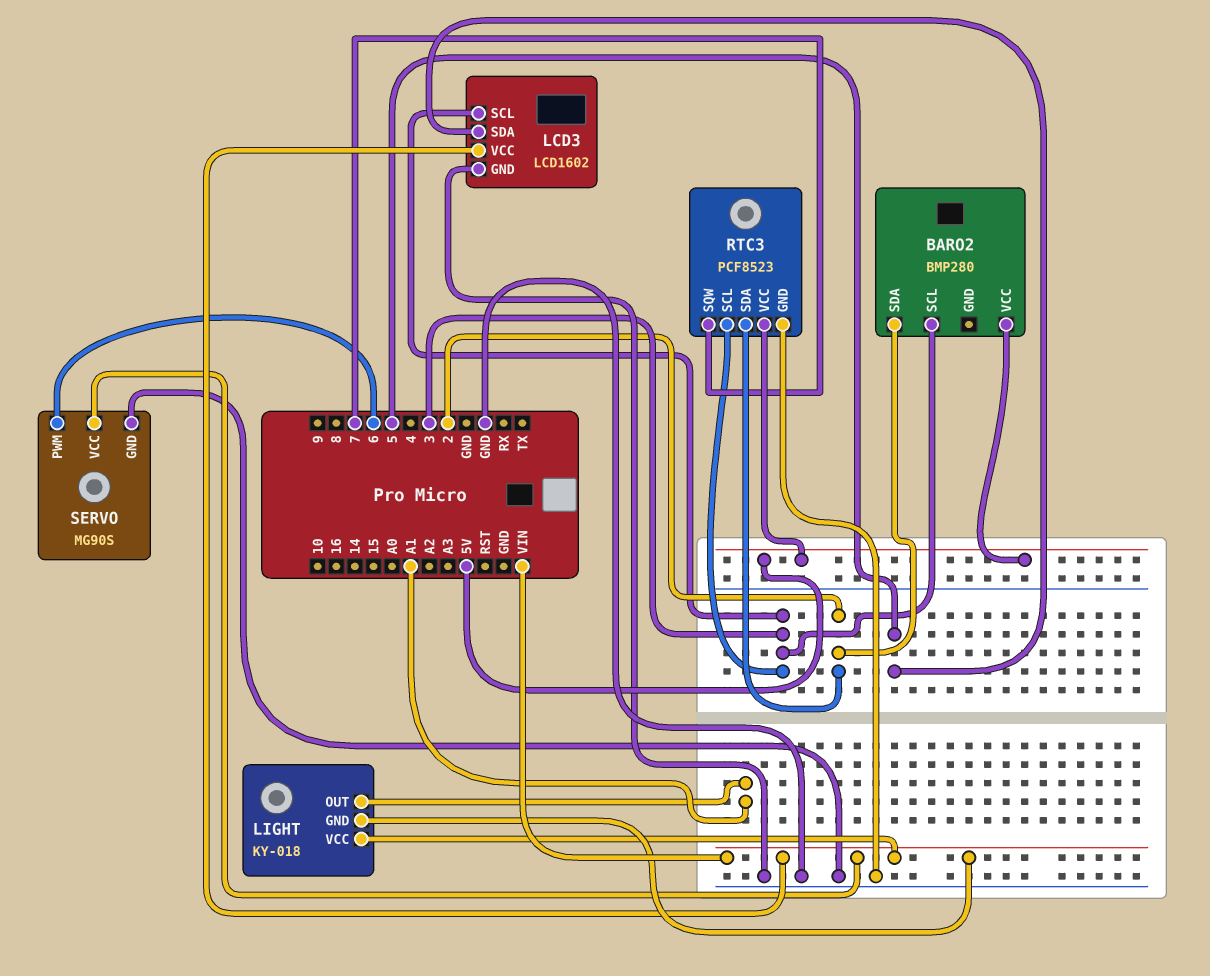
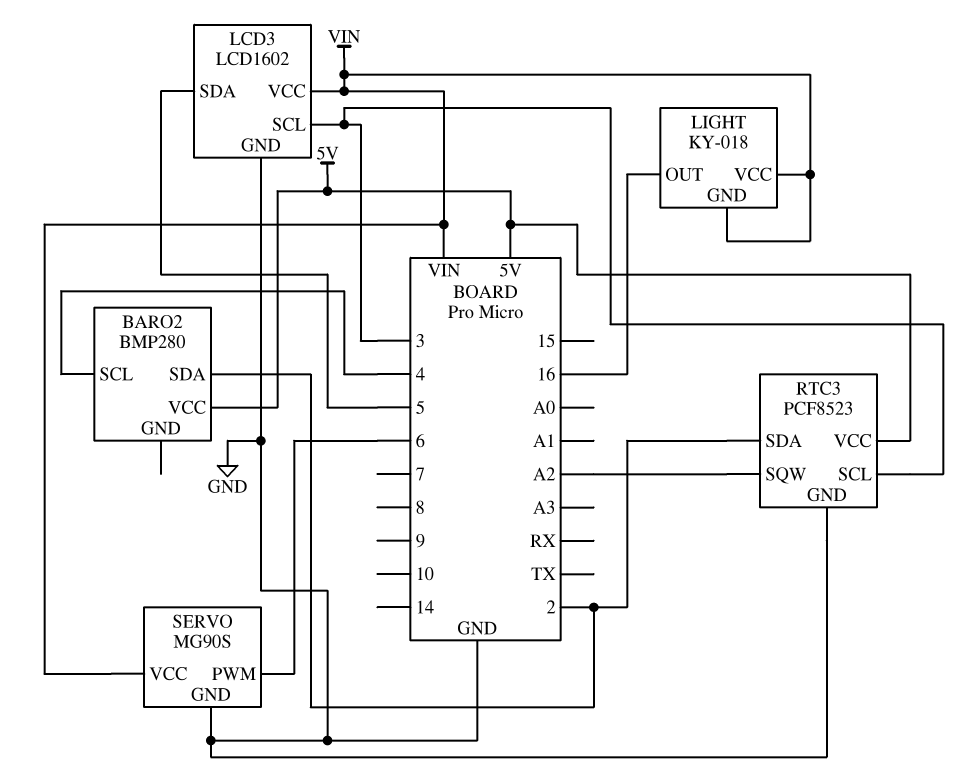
BARO2 pin SCL: 3 -> 4
LIGHT pin OUT: A1 -> 16
RTC3 pin SQW: 7 -> A2

